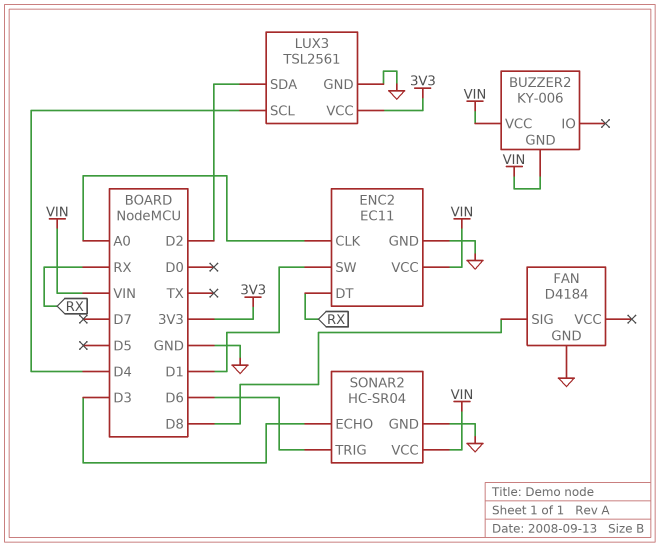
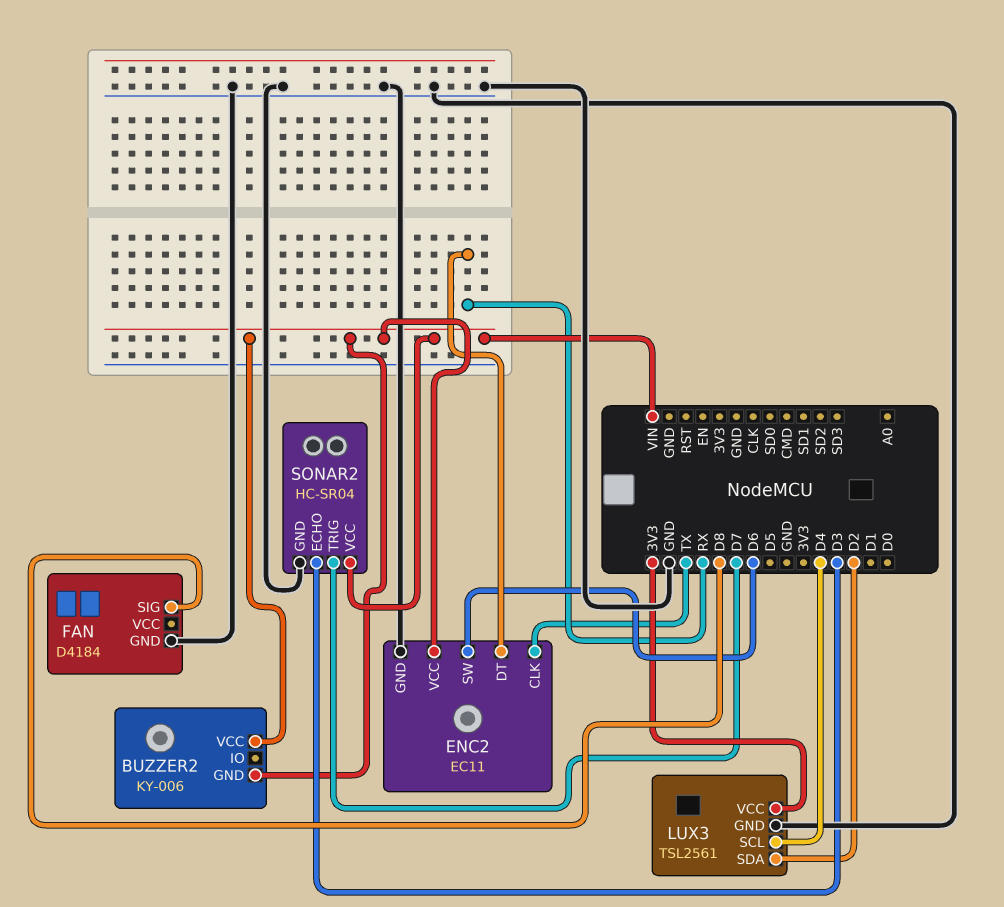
ENC2 pin CLK: A0 -> TX
ENC2 pin SW: D1 -> D6
SONAR2 pin TRIG: D6 -> D7

